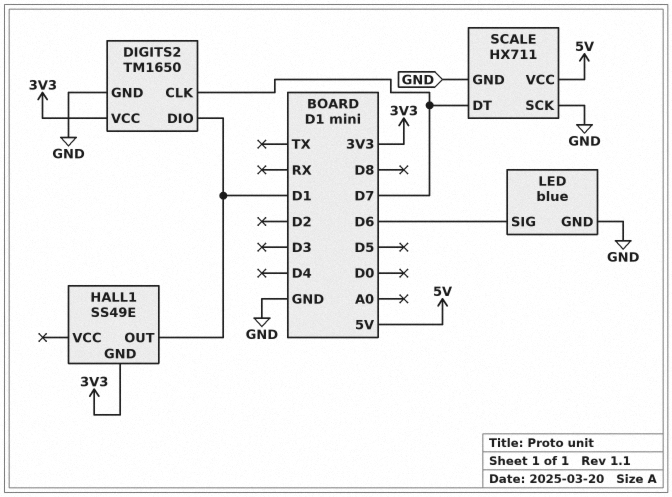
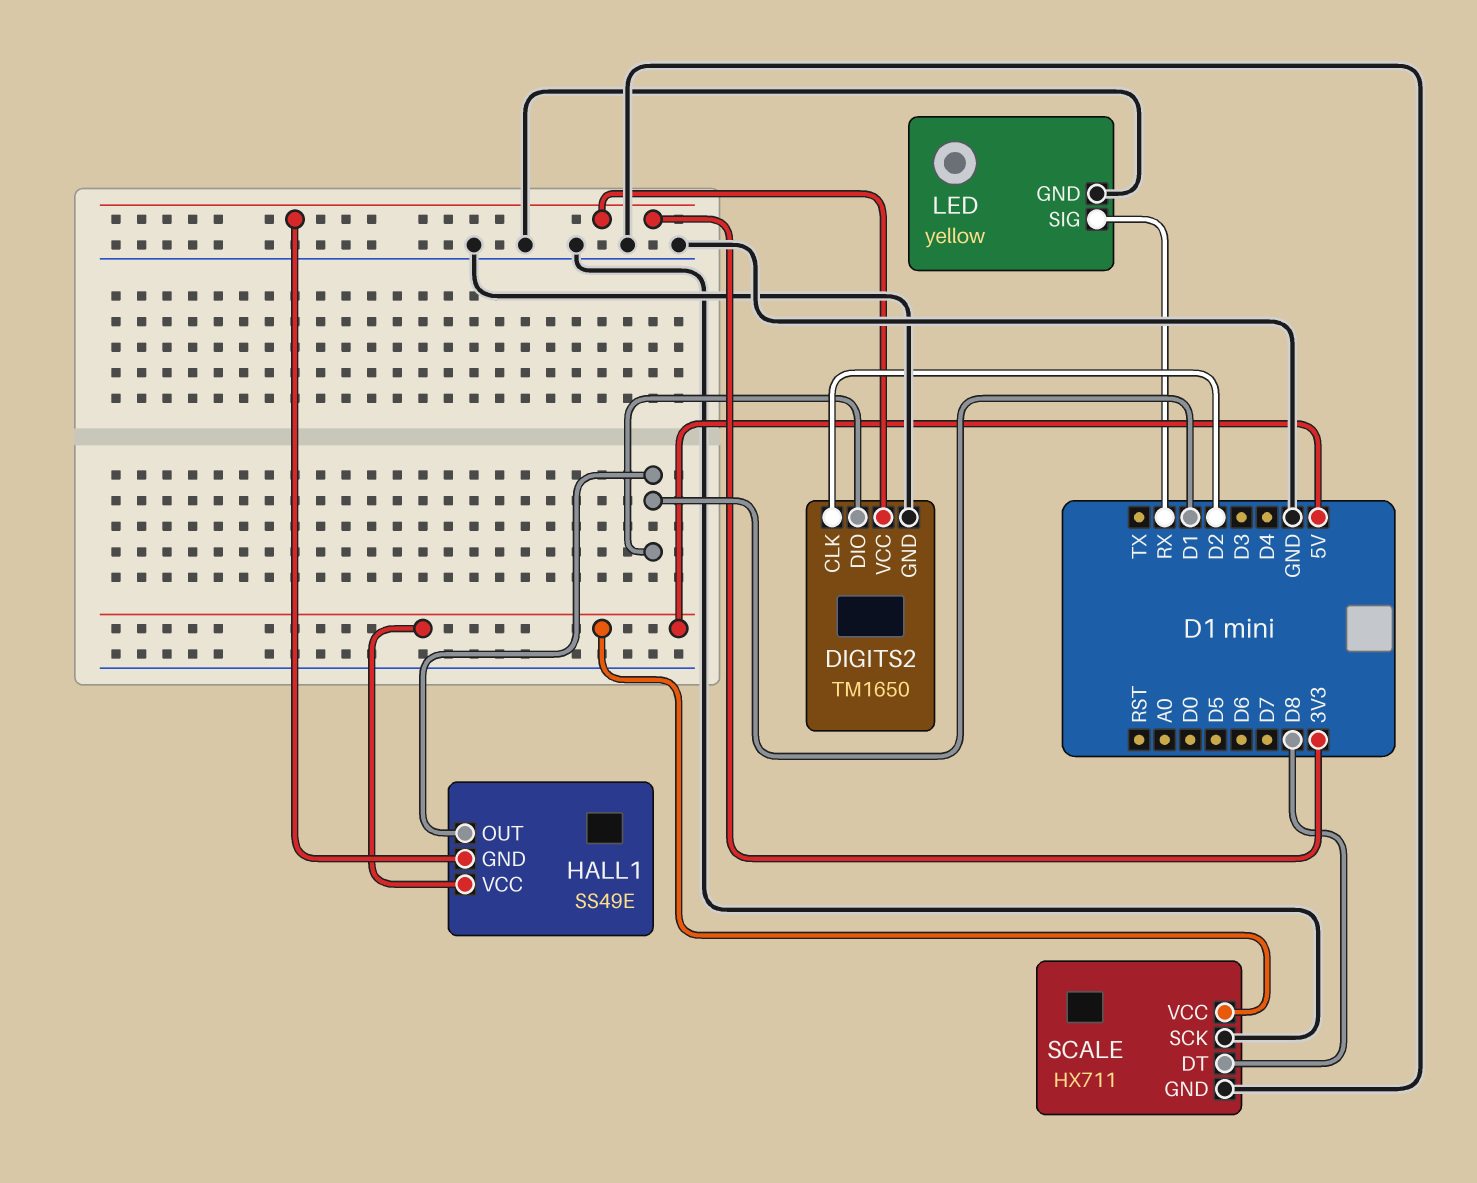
DIGITS2 pin CLK: D7 -> D2
HALL1 pin VCC: none -> 5V
LED: blue -> yellow
LED pin SIG: D6 -> RX
SCALE pin DT: D7 -> D8

